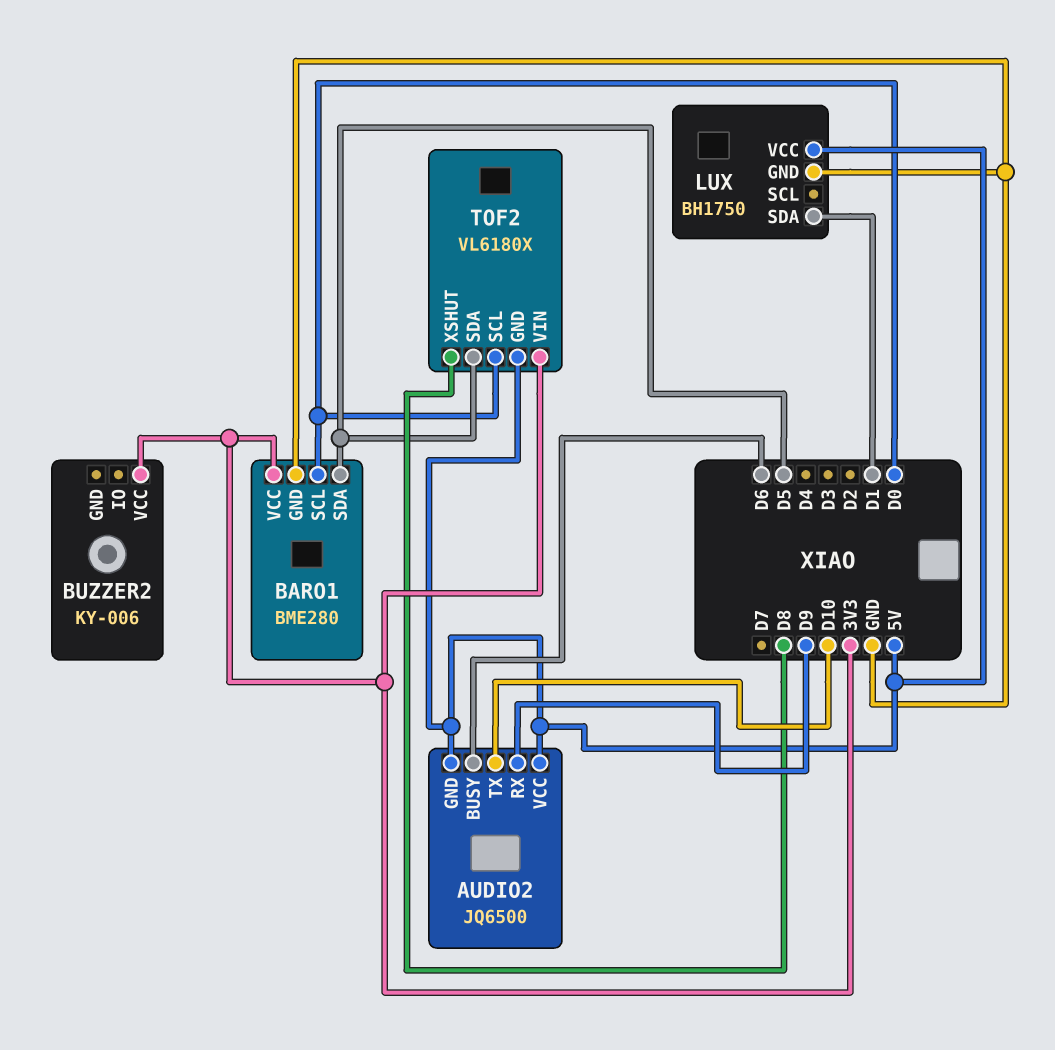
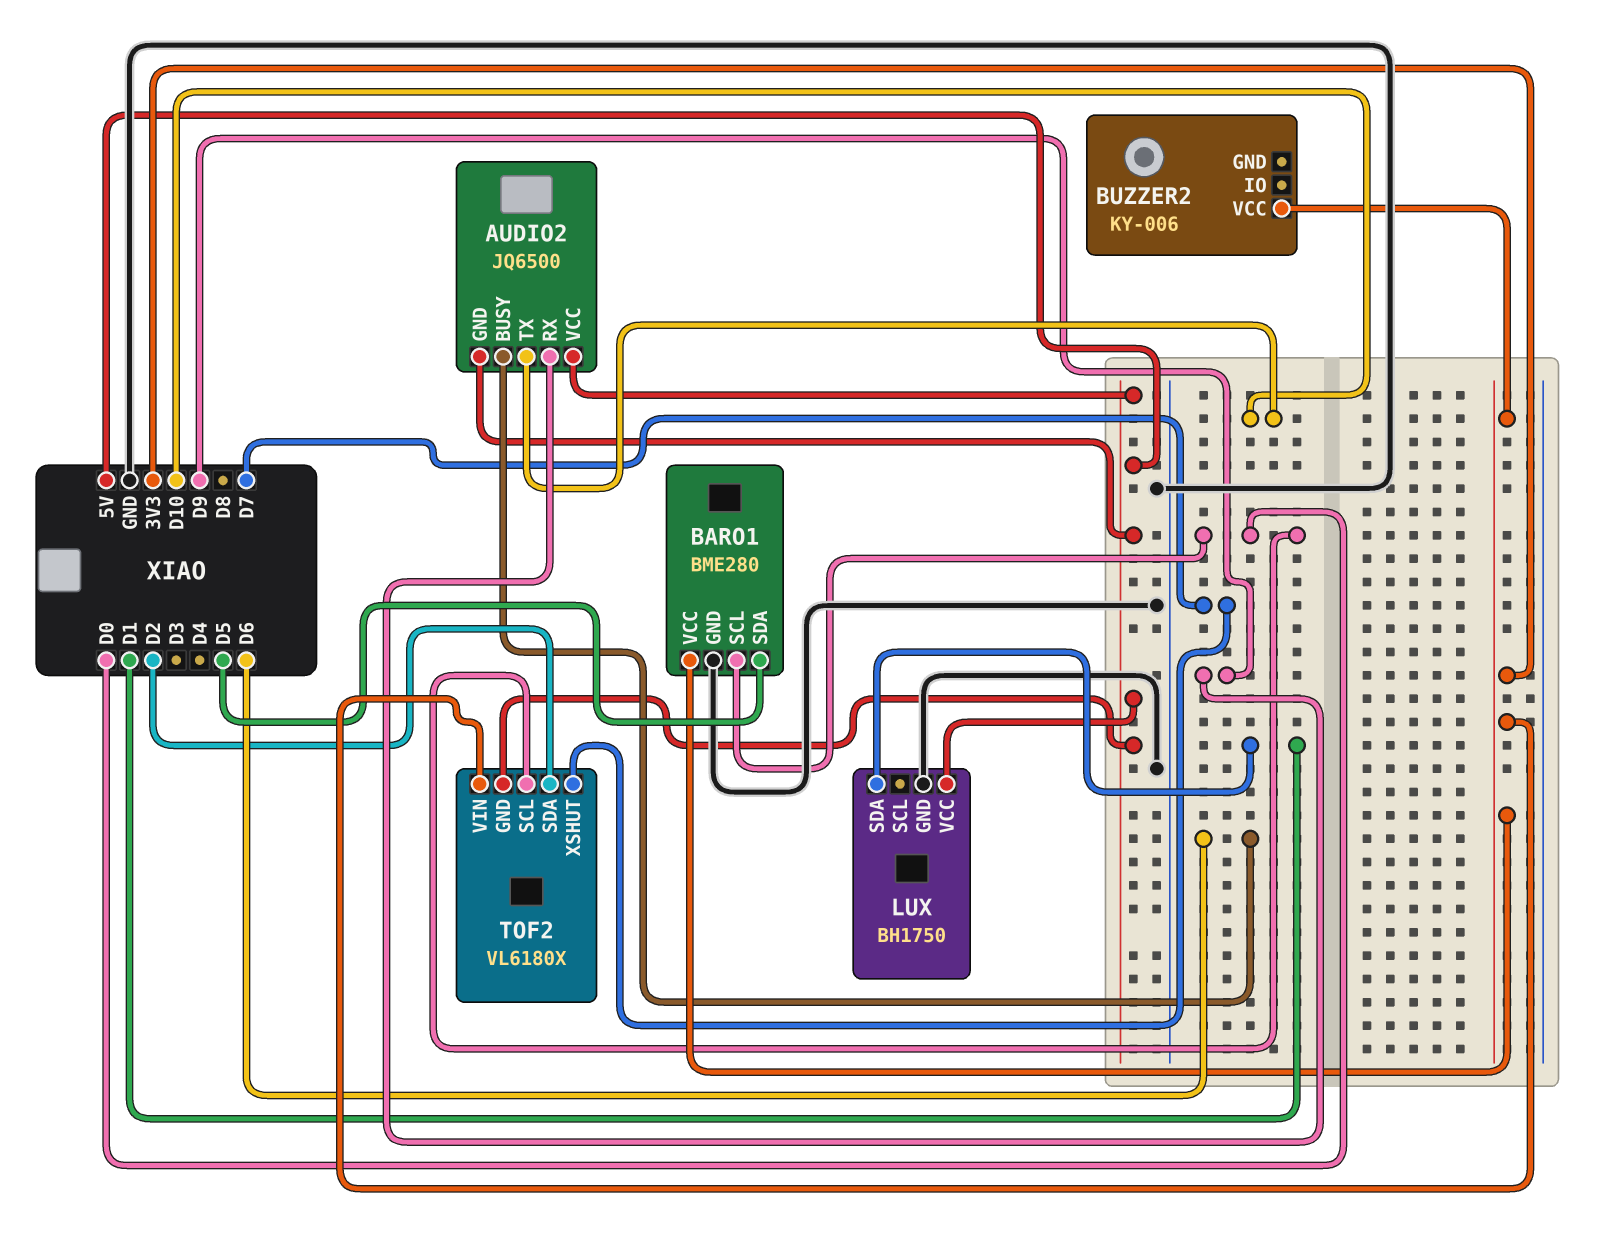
TOF2 pin SDA: D5 -> D2
TOF2 pin XSHUT: D8 -> D7

